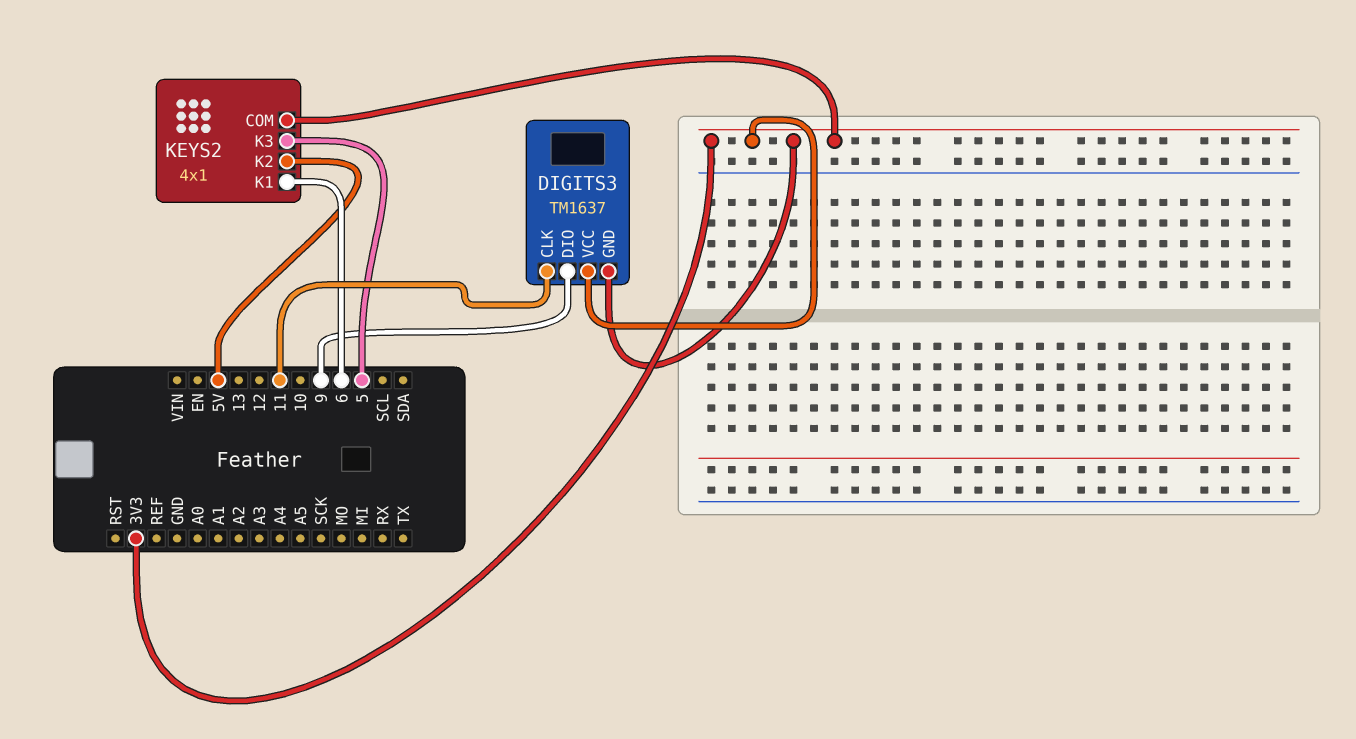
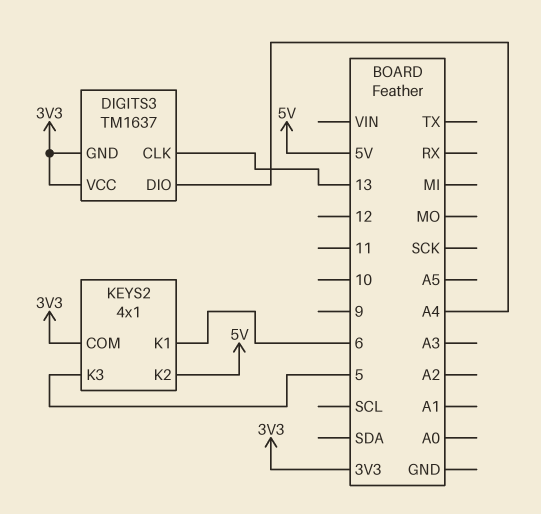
DIGITS3 pin CLK: 11 -> 13
DIGITS3 pin DIO: 9 -> A4

